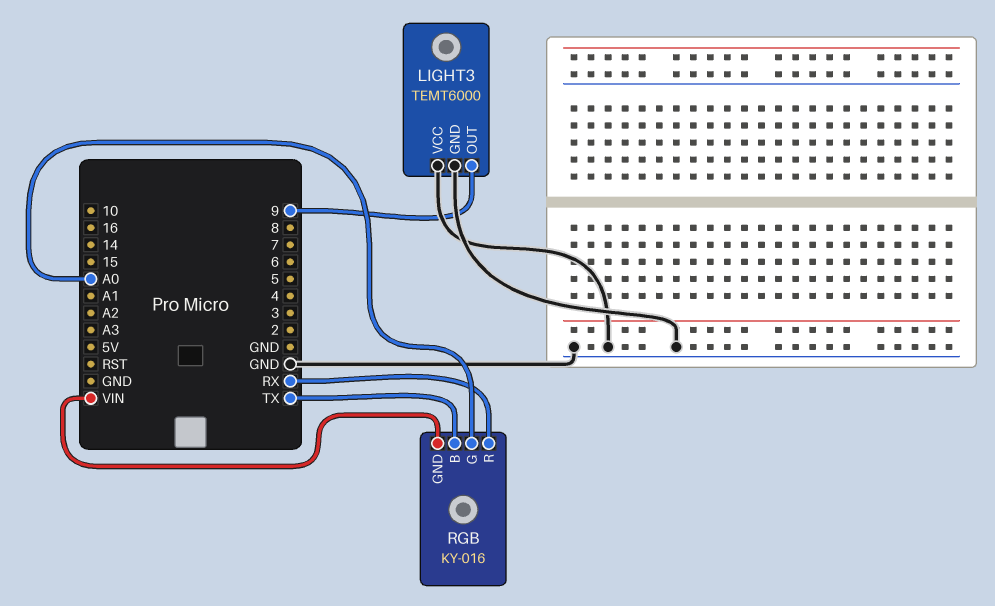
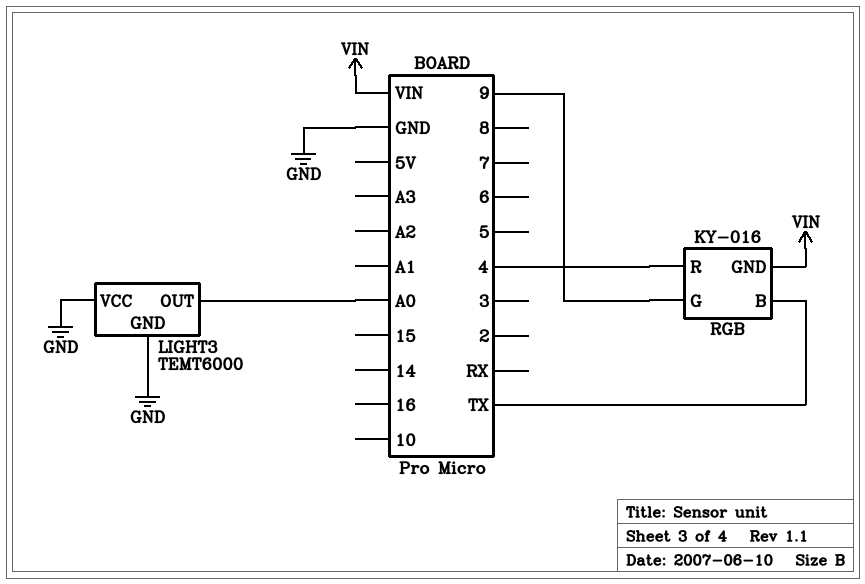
LIGHT3 pin OUT: 9 -> A0
RGB pin G: A0 -> 9
RGB pin R: RX -> 4

